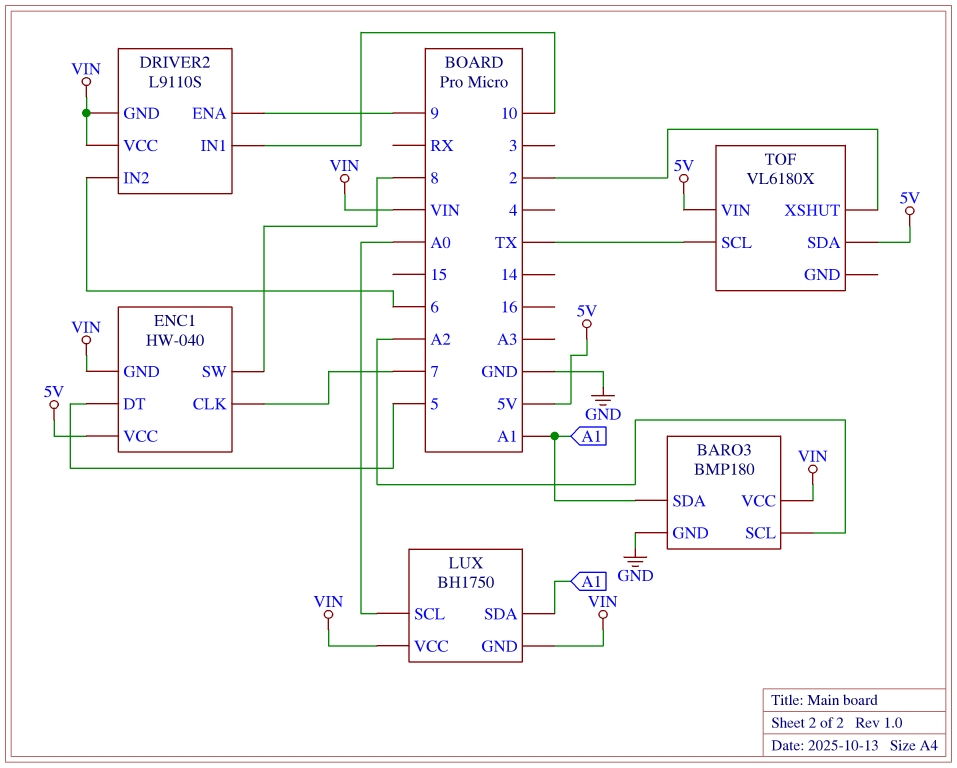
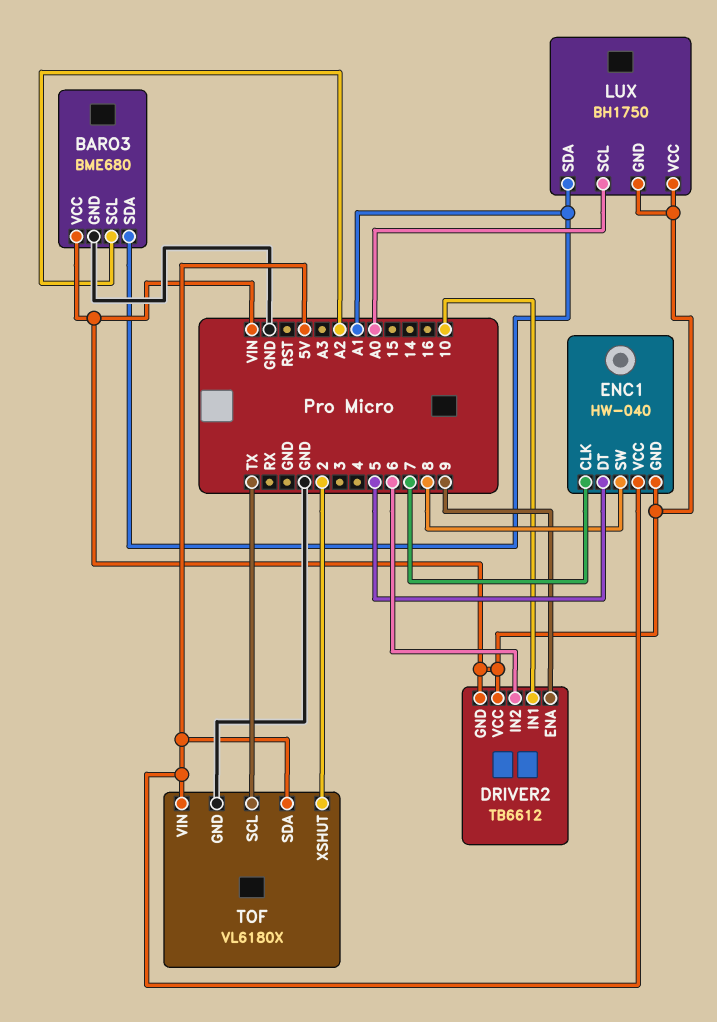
BARO3: BMP180 -> BME680
DRIVER2: L9110S -> TB6612
TOF pin GND: none -> GND

